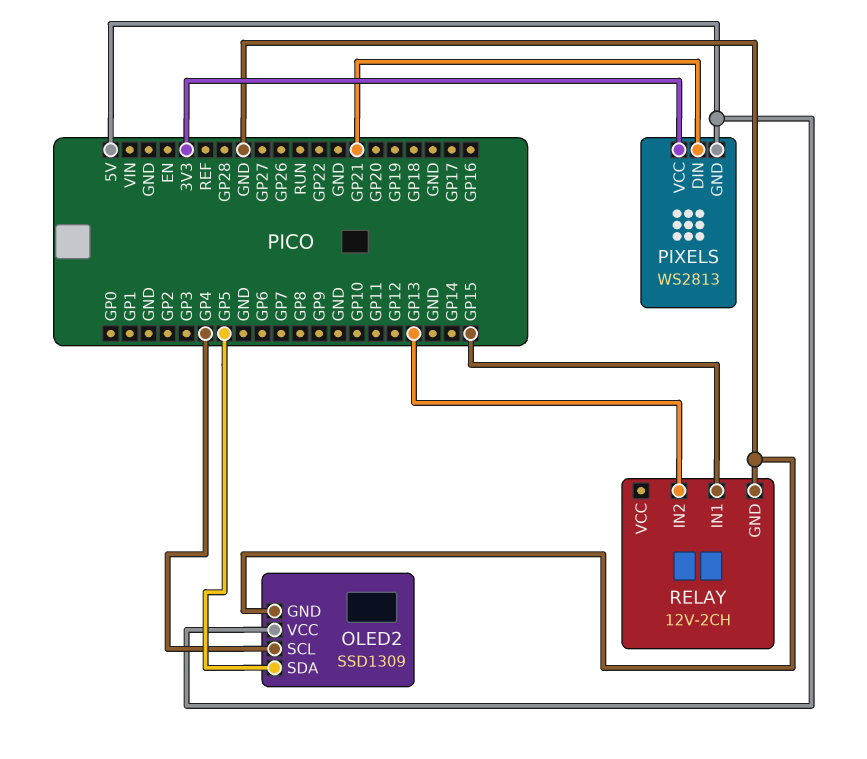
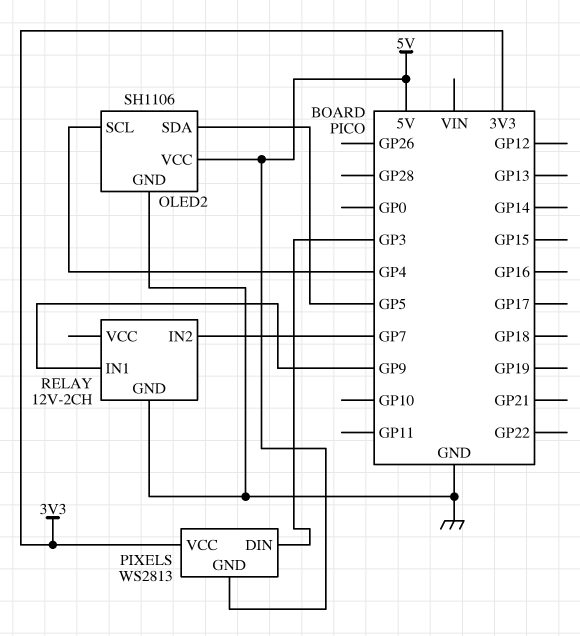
OLED2: SSD1309 -> SH1106
PIXELS pin DIN: GP21 -> GP3
RELAY pin IN1: GP15 -> GP9
RELAY pin IN2: GP13 -> GP7

